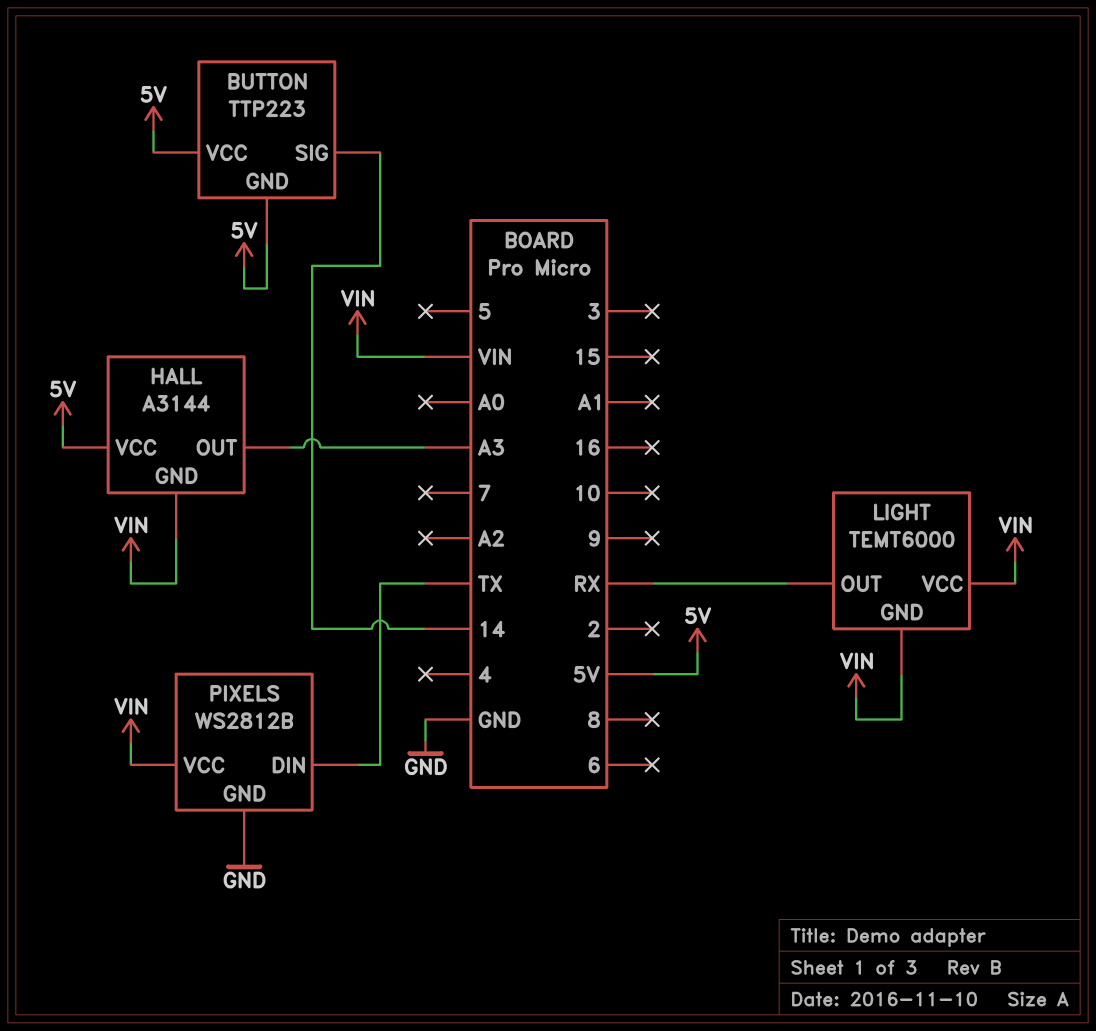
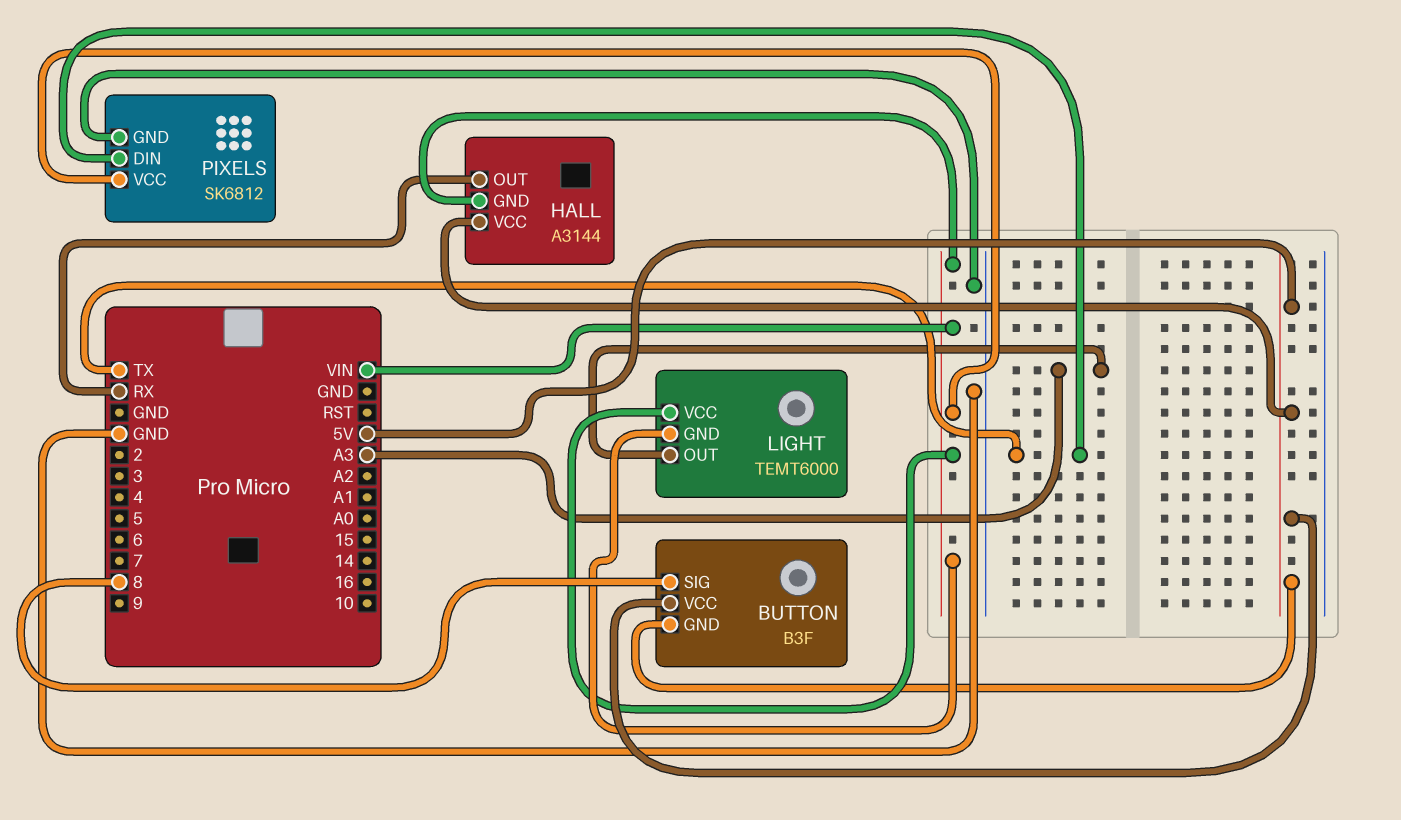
BUTTON: TTP223 -> B3F
BUTTON pin SIG: 14 -> 8
HALL pin OUT: A3 -> RX
LIGHT pin OUT: RX -> A3
PIXELS: WS2812B -> SK6812

